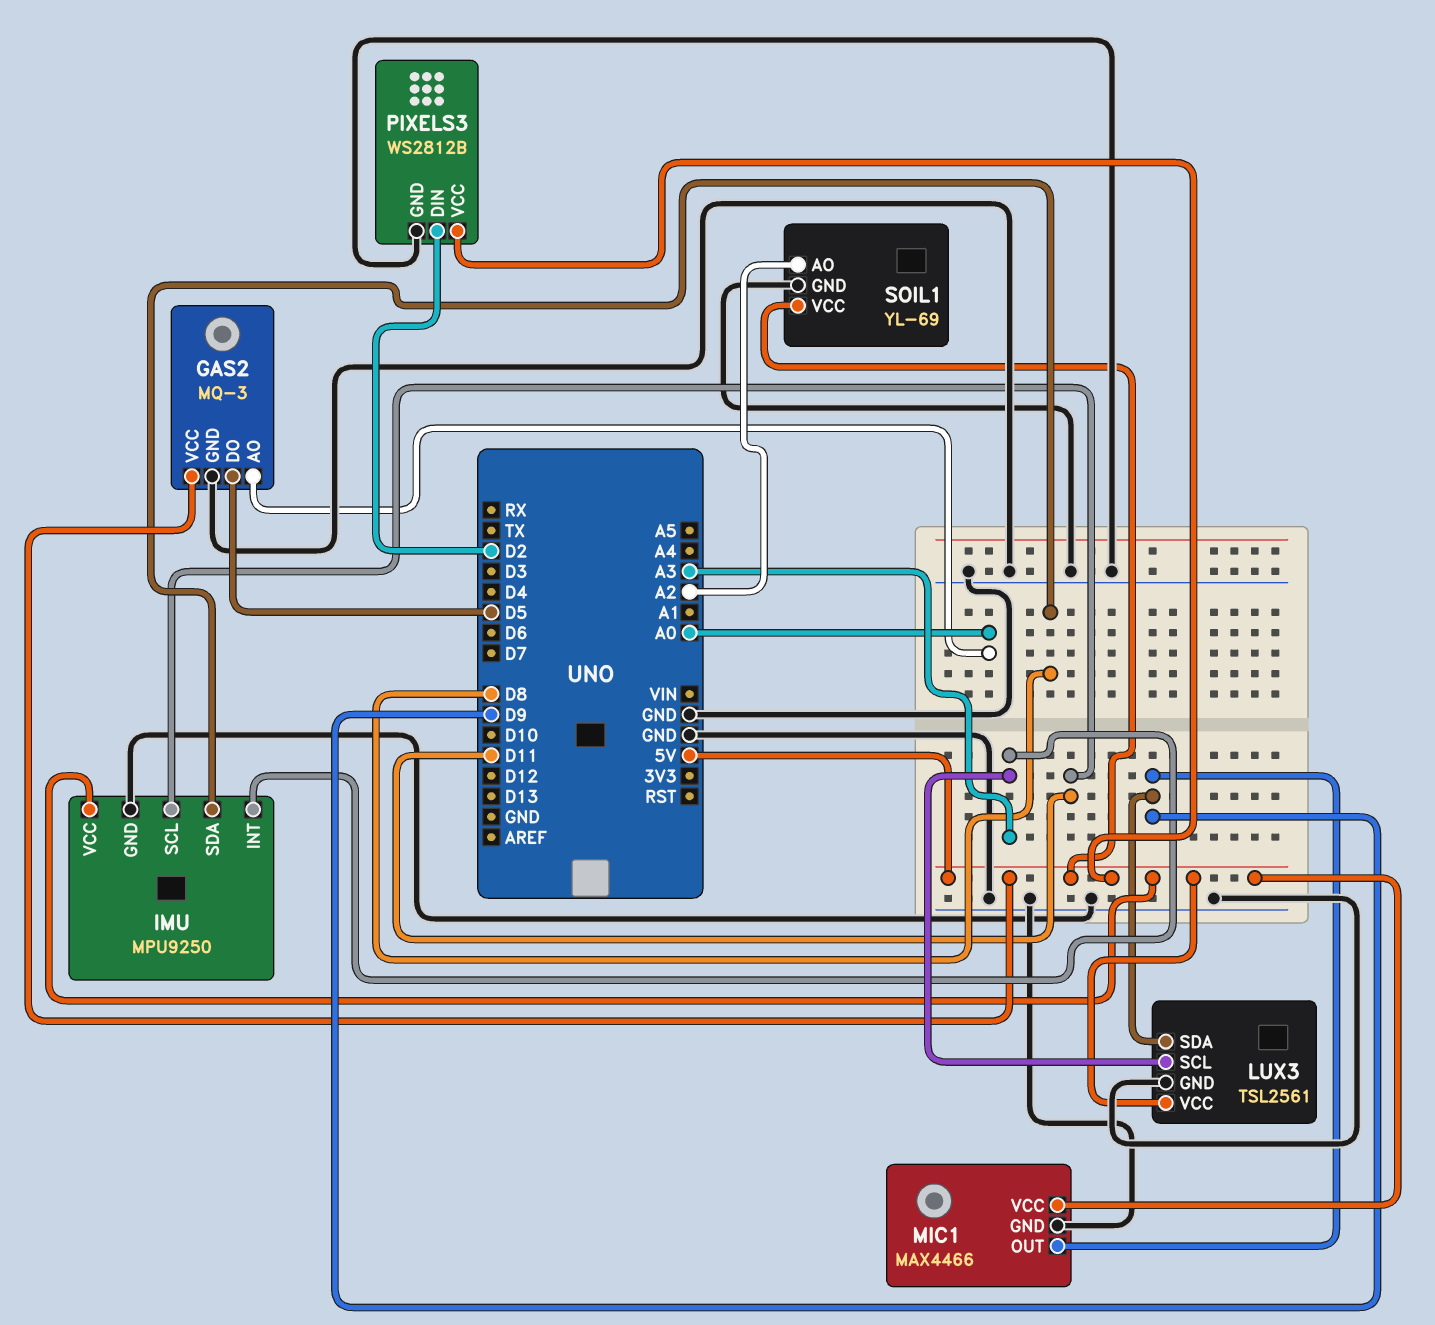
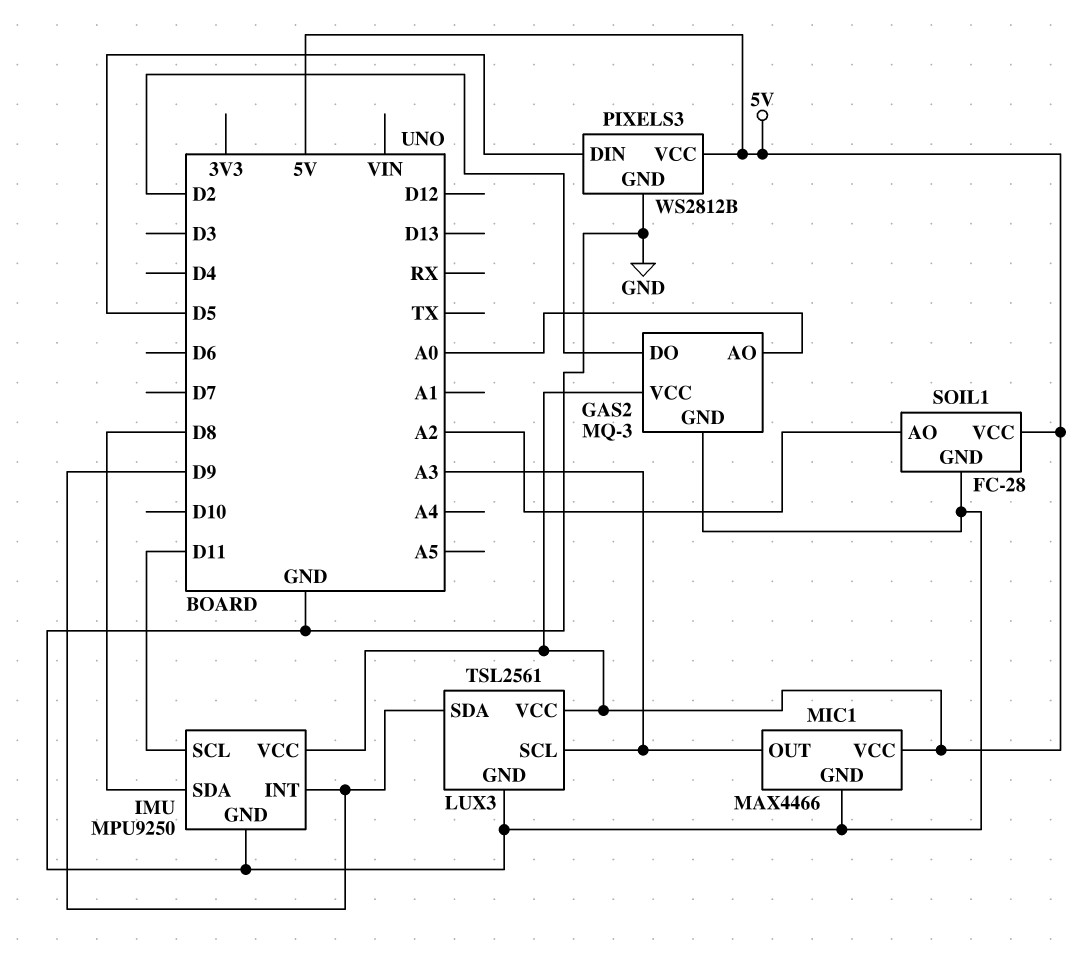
GAS2 pin DO: D5 -> D2
IMU pin INT: A3 -> D9
MIC1 pin OUT: D9 -> A3
PIXELS3 pin DIN: D2 -> D5
SOIL1: YL-69 -> FC-28

